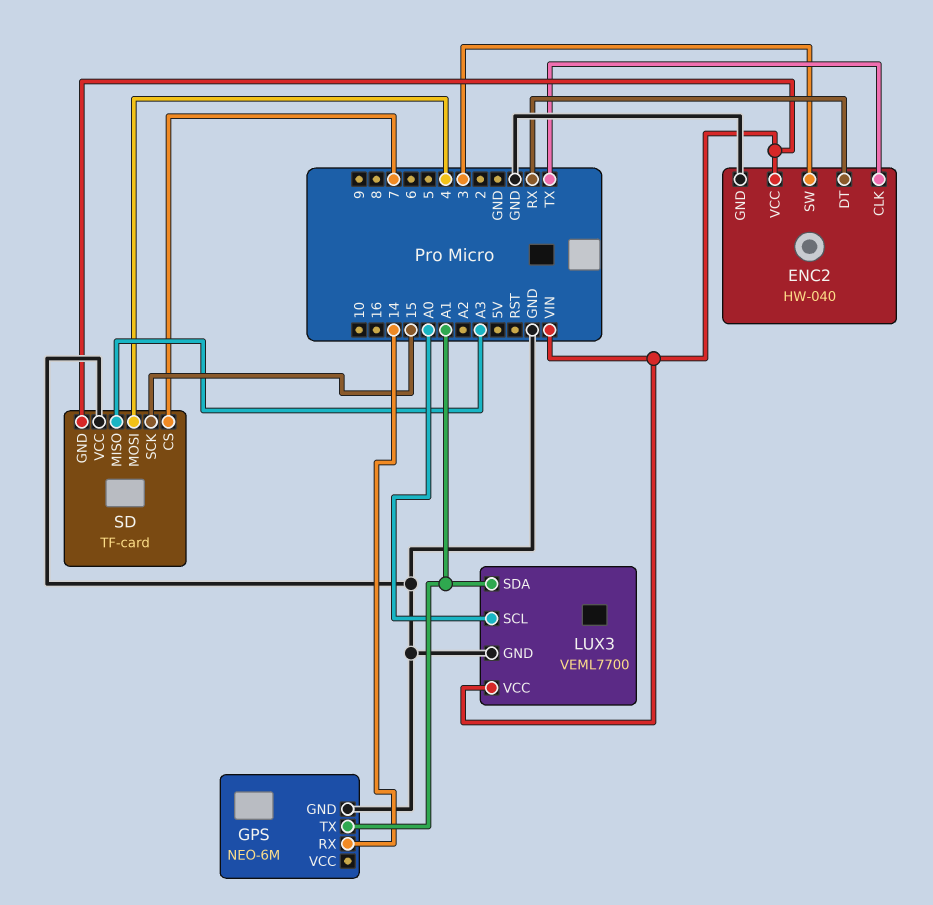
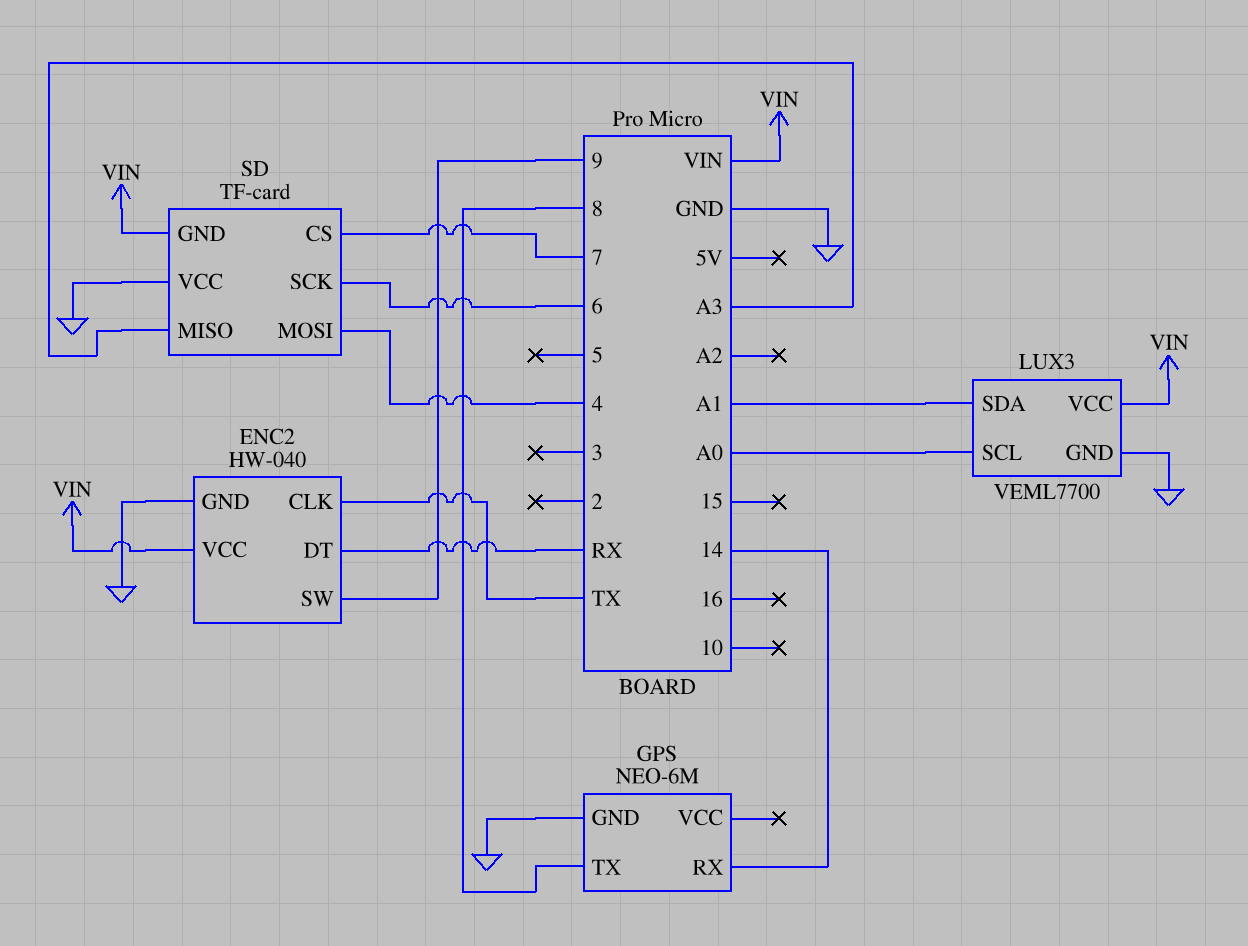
ENC2 pin SW: 3 -> 9
GPS pin TX: A1 -> 8
SD pin SCK: 15 -> 6

